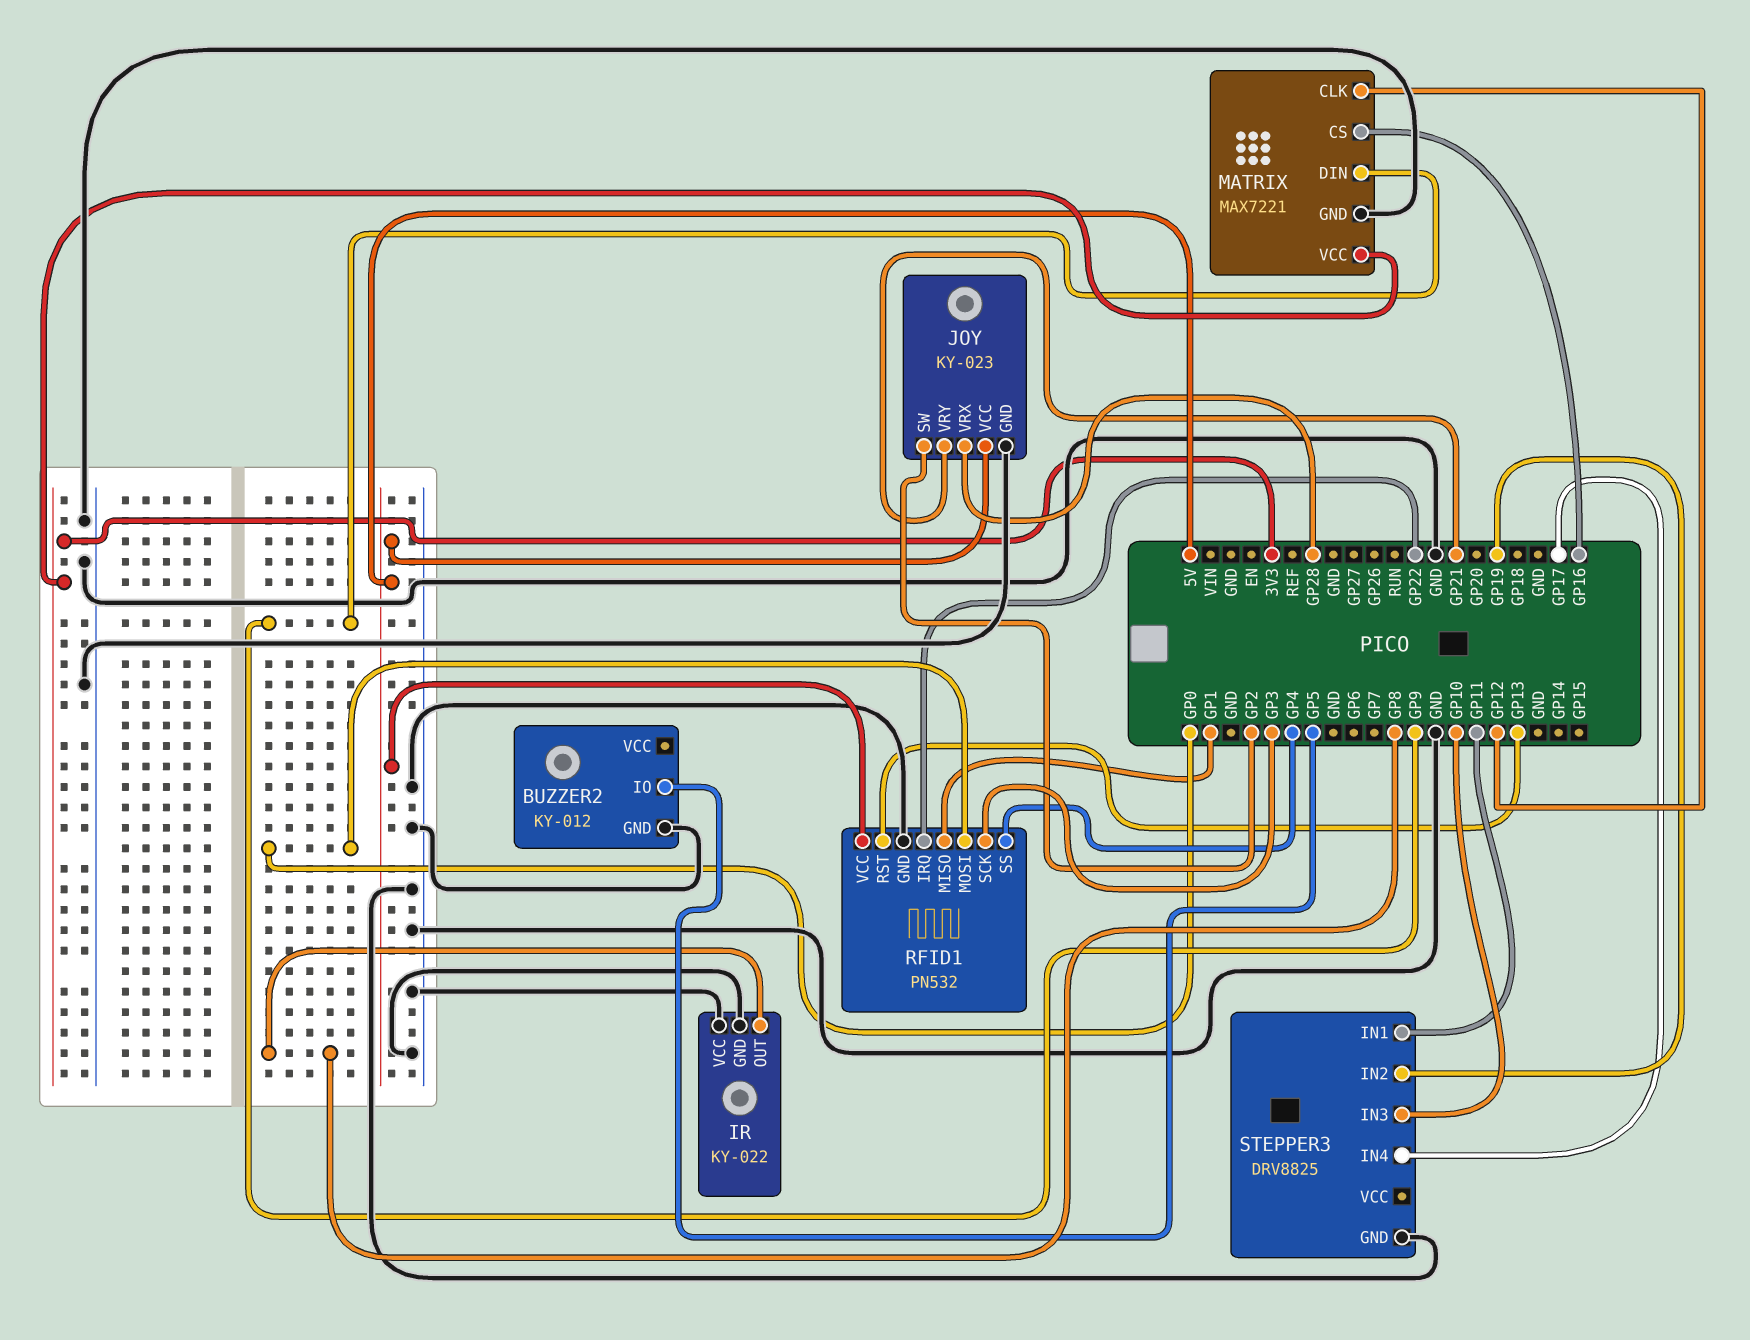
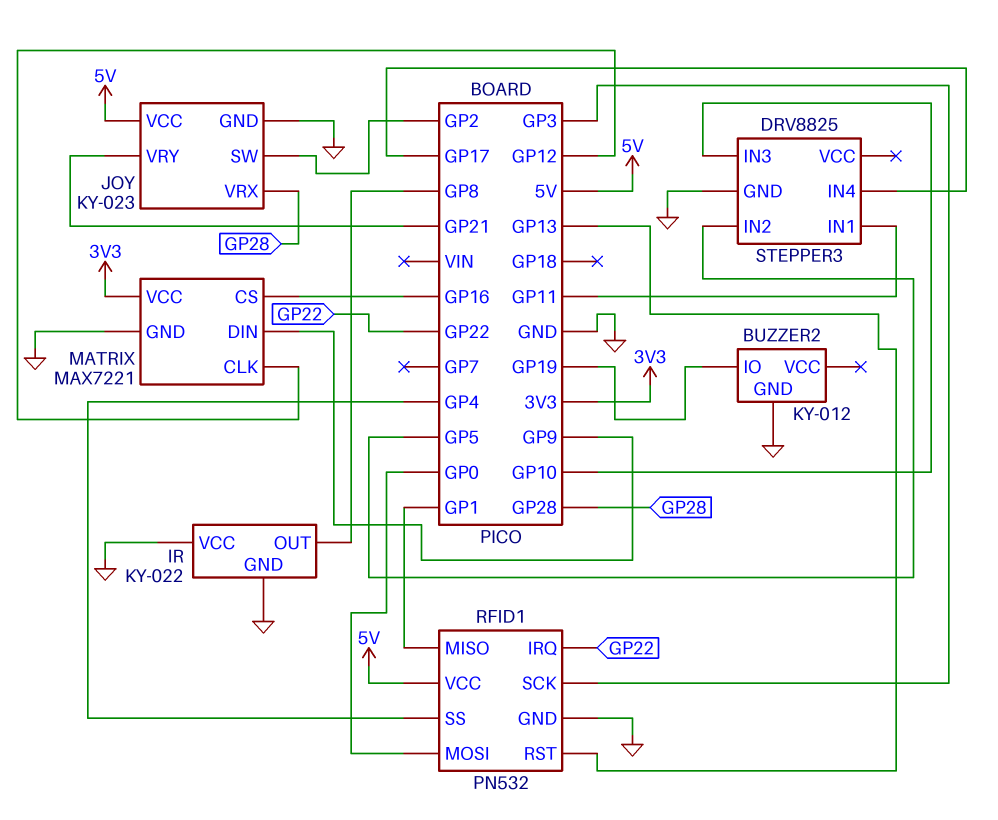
BUZZER2 pin IO: GP5 -> GP19
STEPPER3 pin IN2: GP19 -> GP5

